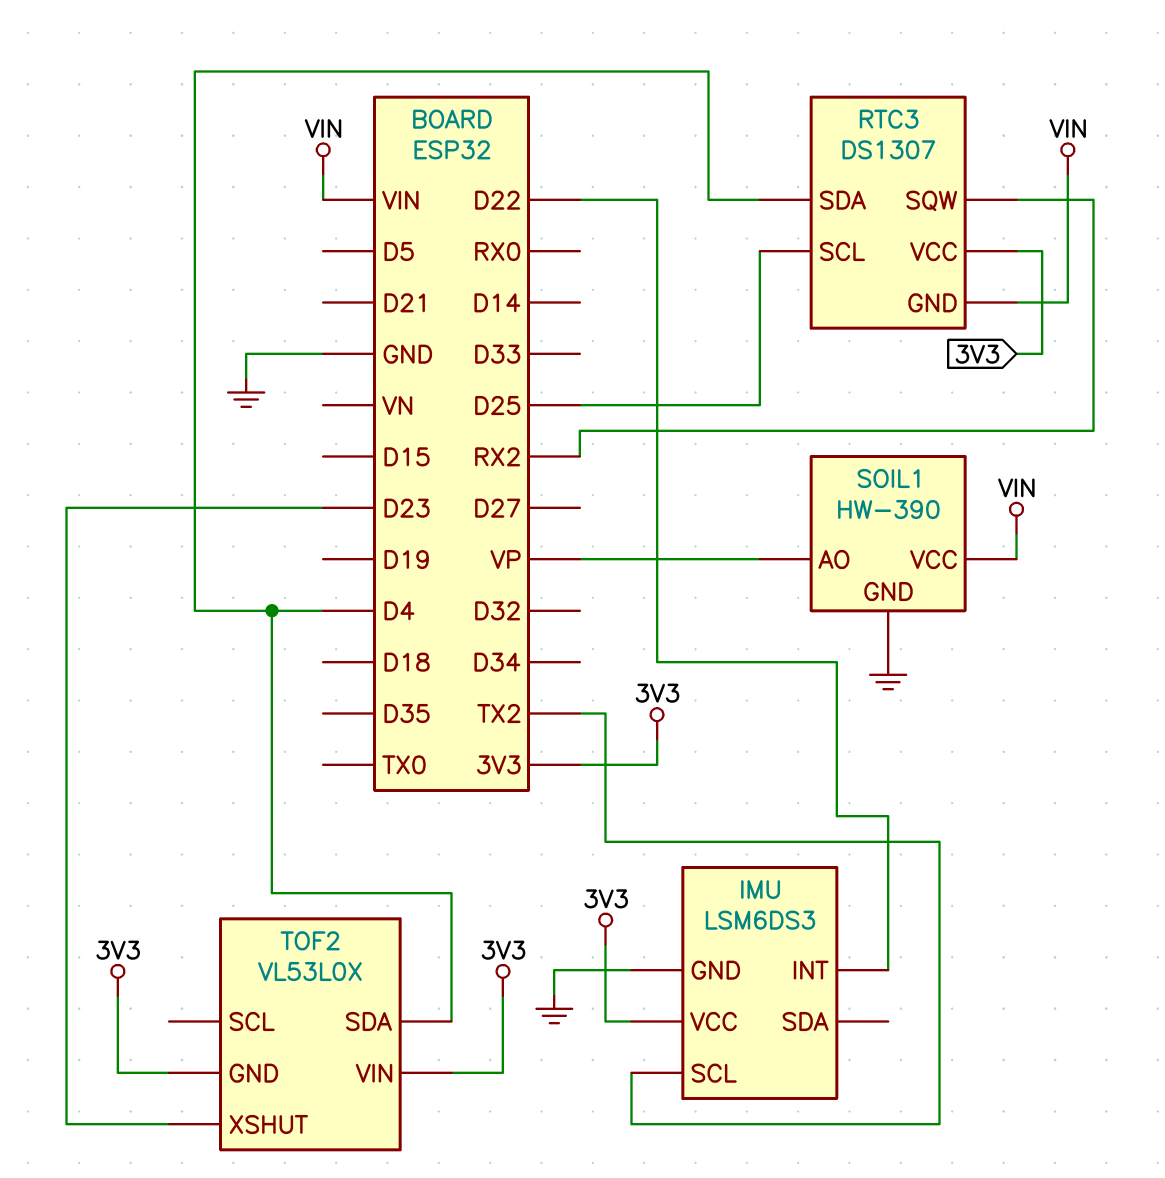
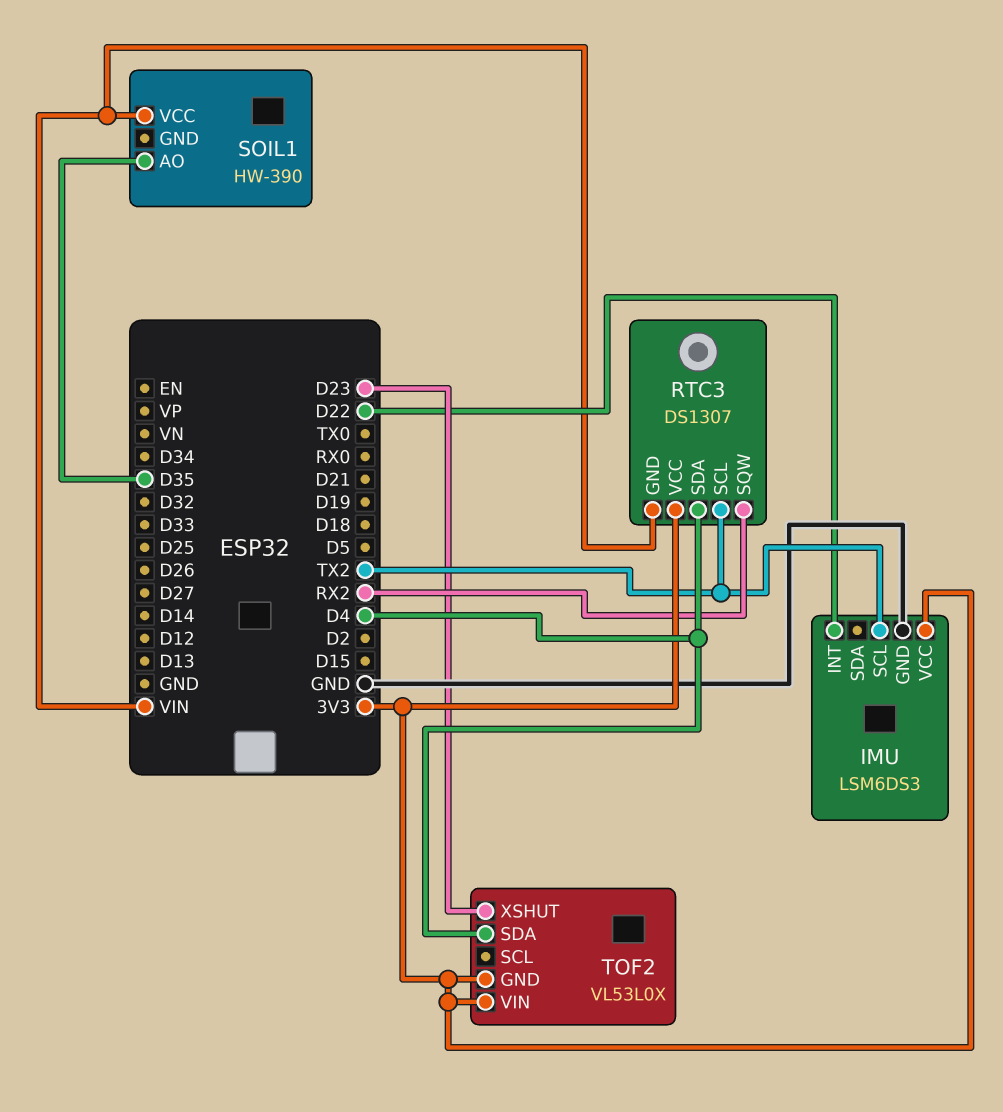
RTC3 pin SCL: D25 -> TX2
SOIL1 pin AO: VP -> D35
SOIL1 pin GND: GND -> none

